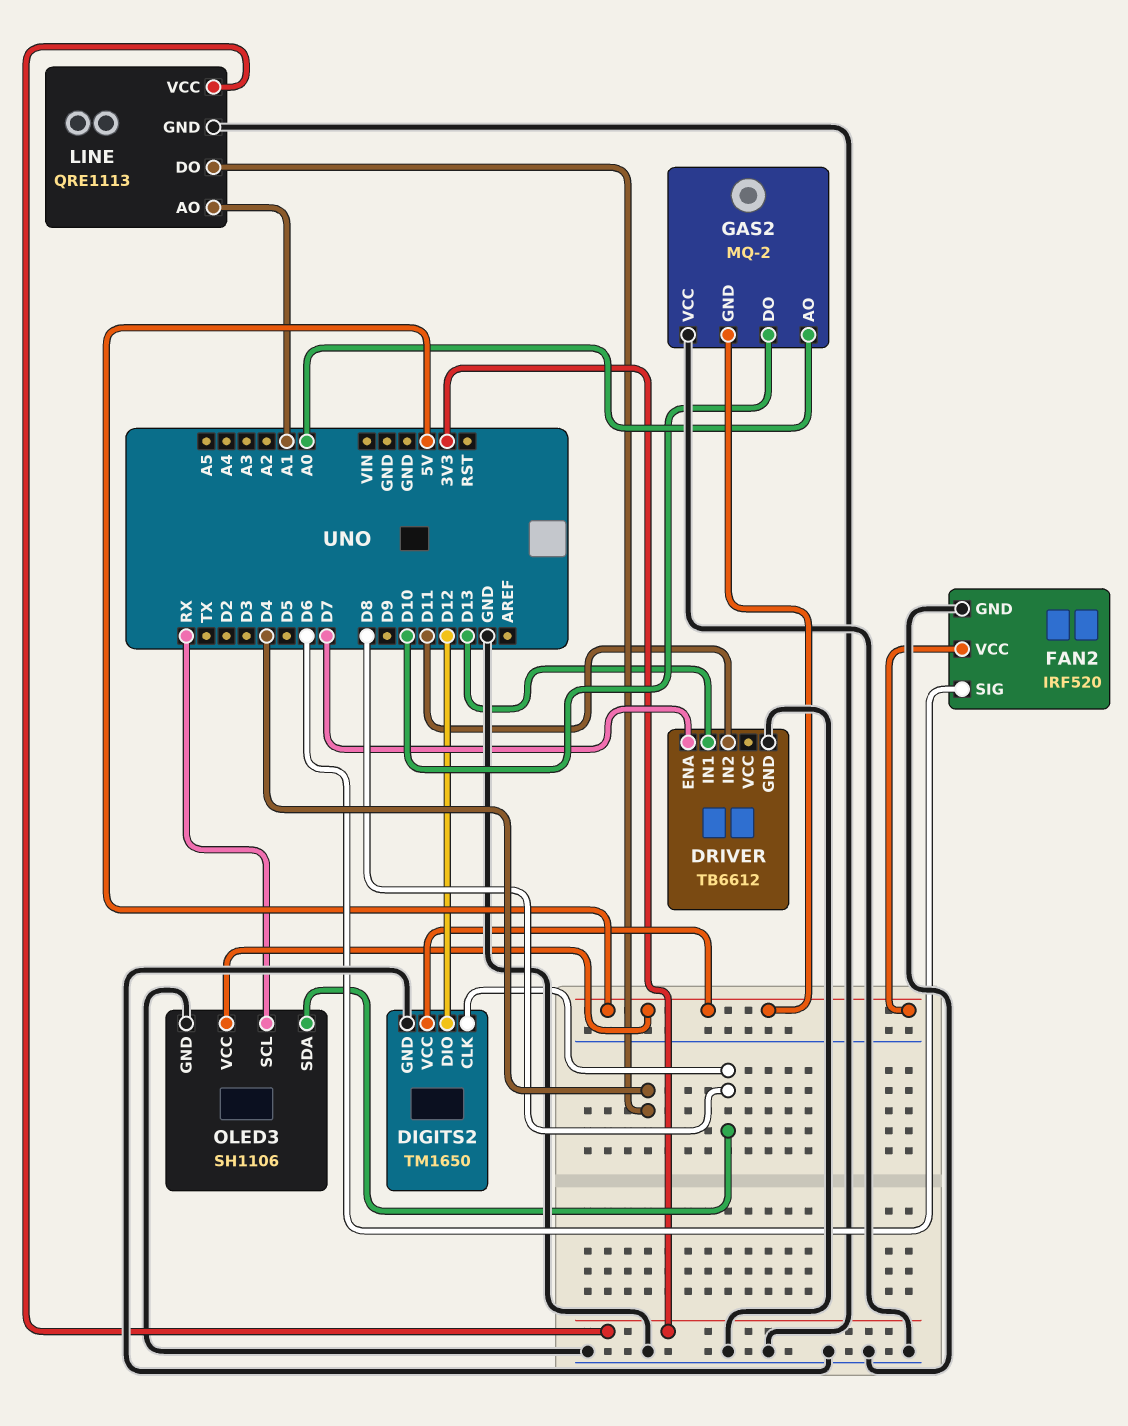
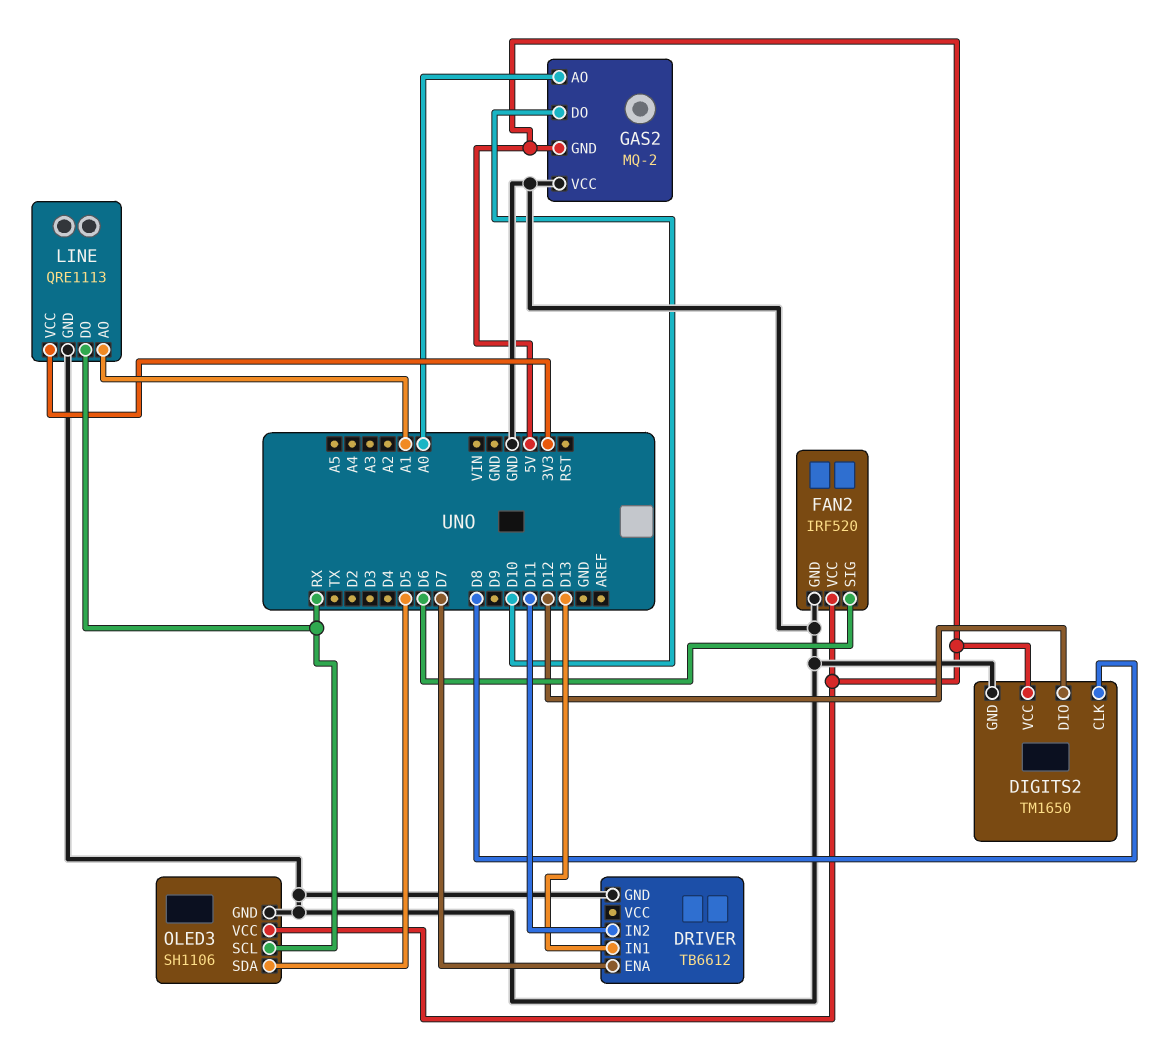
LINE pin DO: D4 -> RX
OLED3 pin SDA: D8 -> D5

